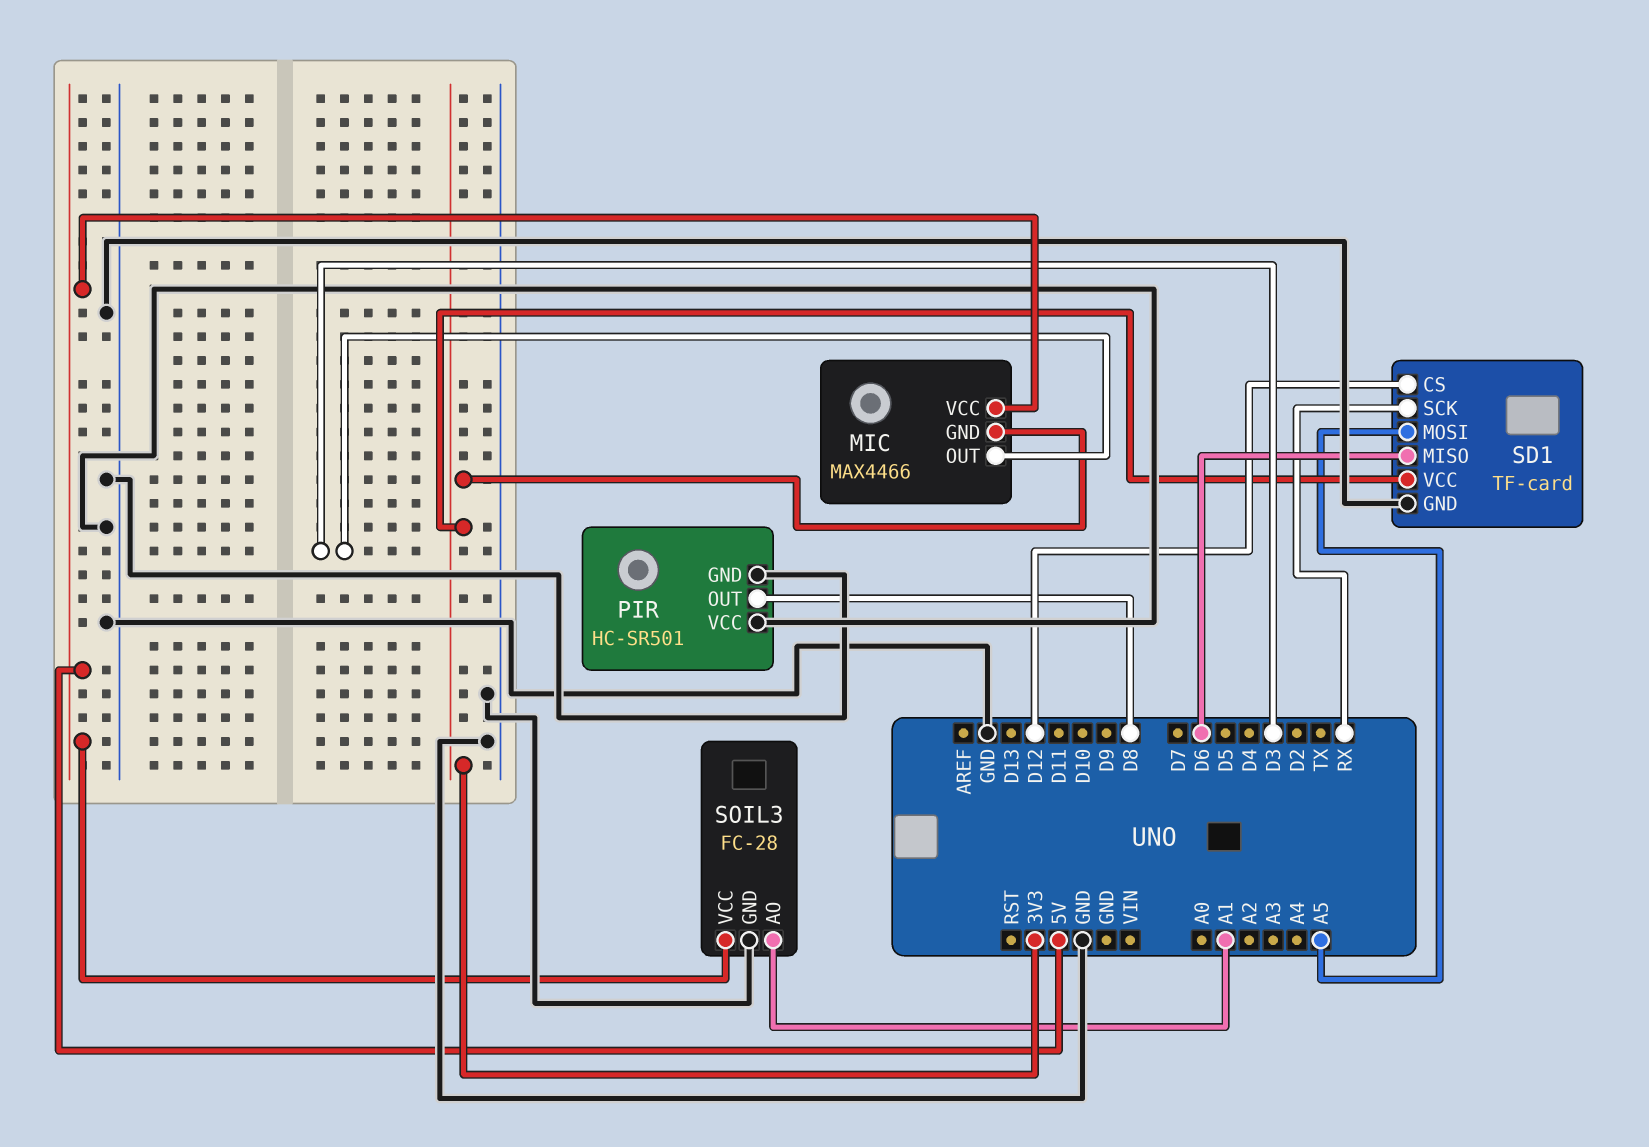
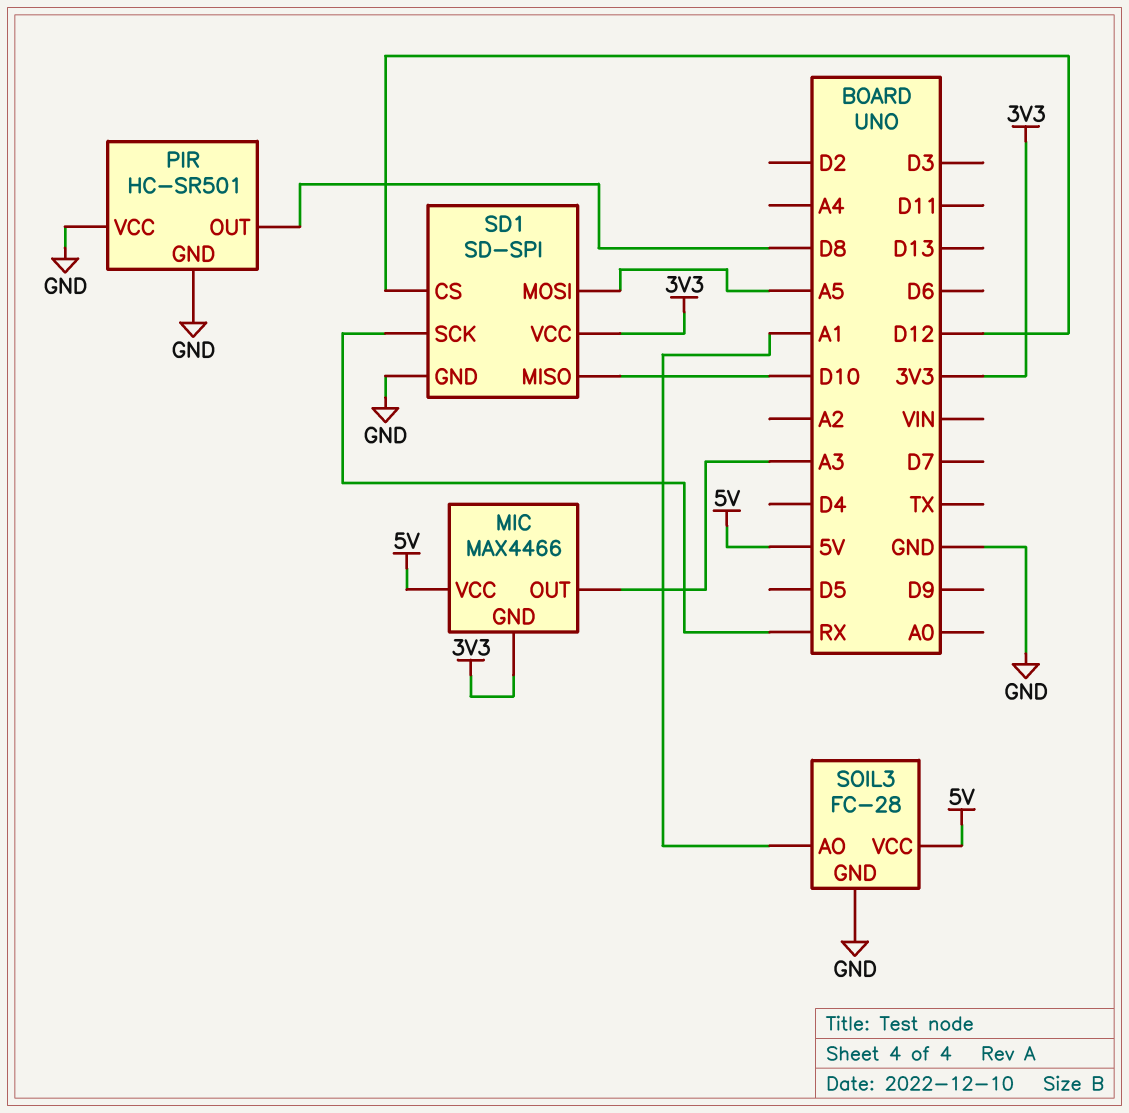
MIC pin OUT: D3 -> A3
SD1: TF-card -> SD-SPI
SD1 pin MISO: D6 -> D10

